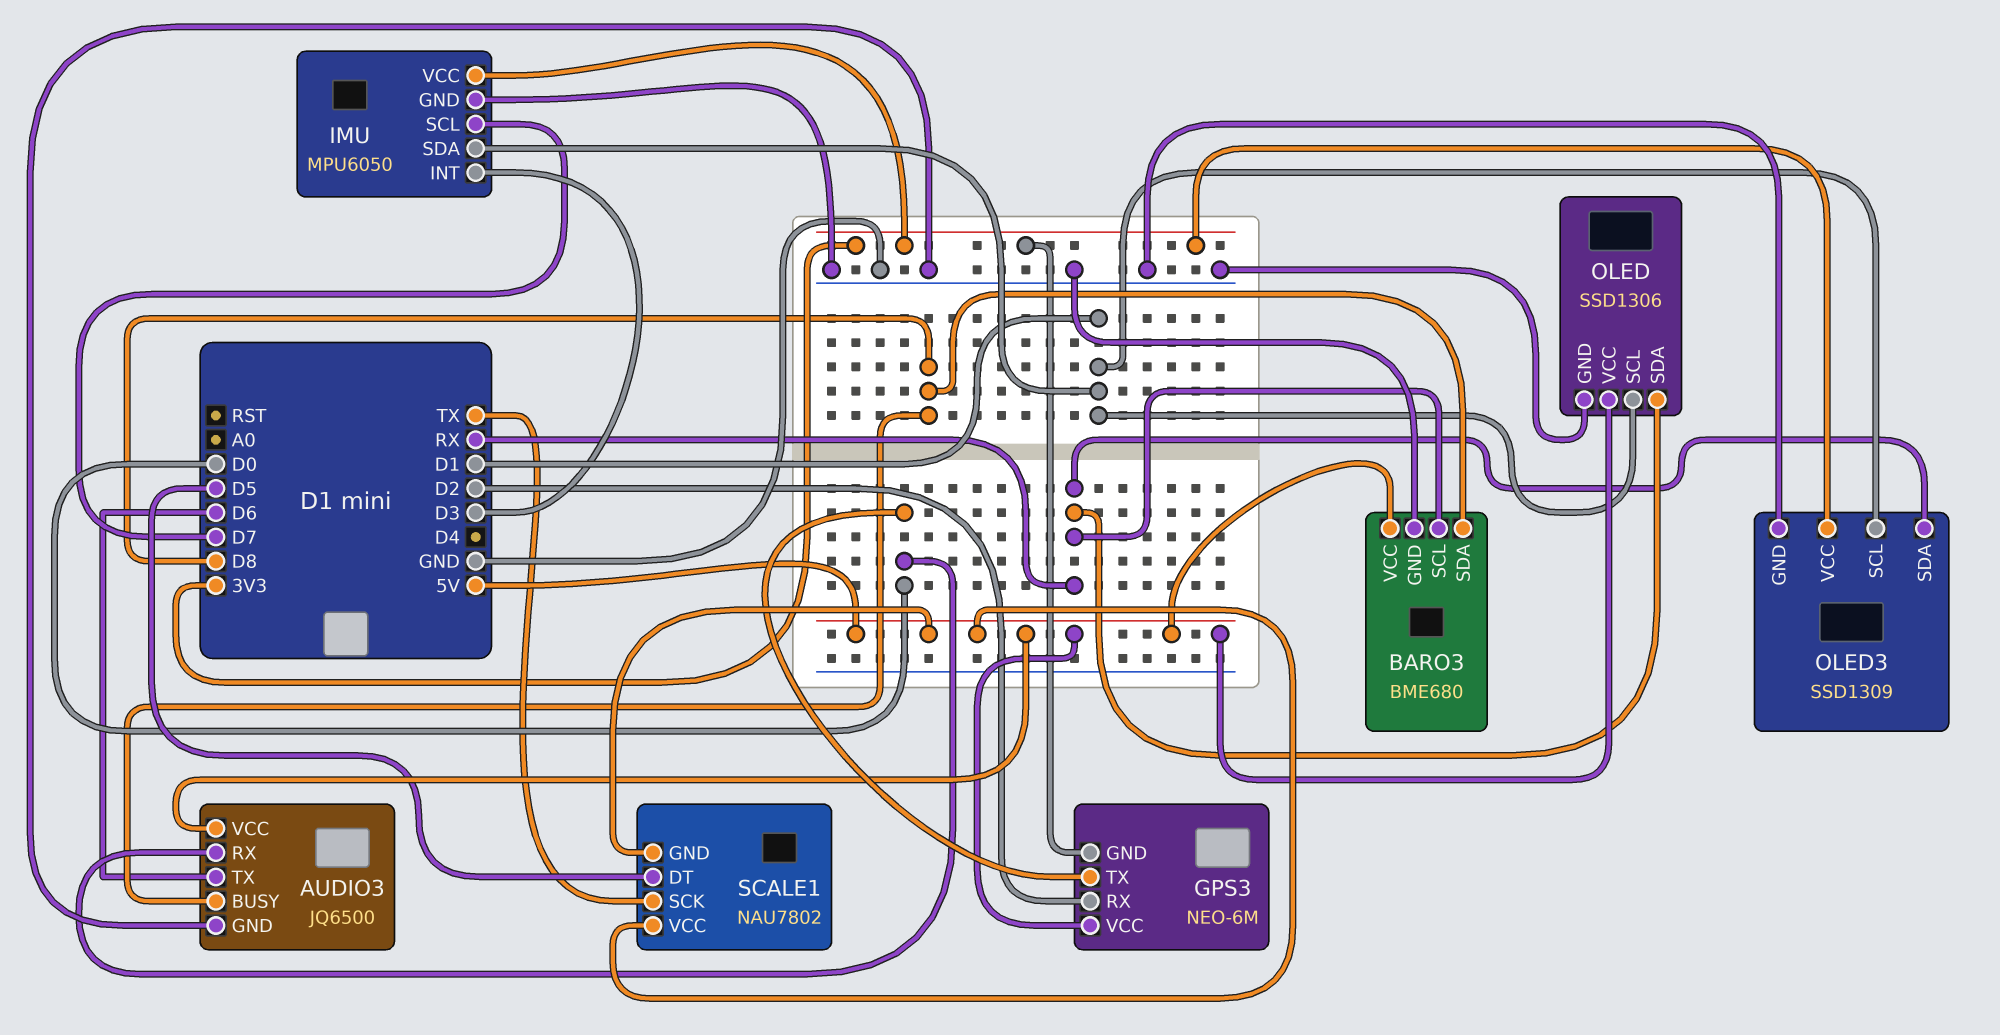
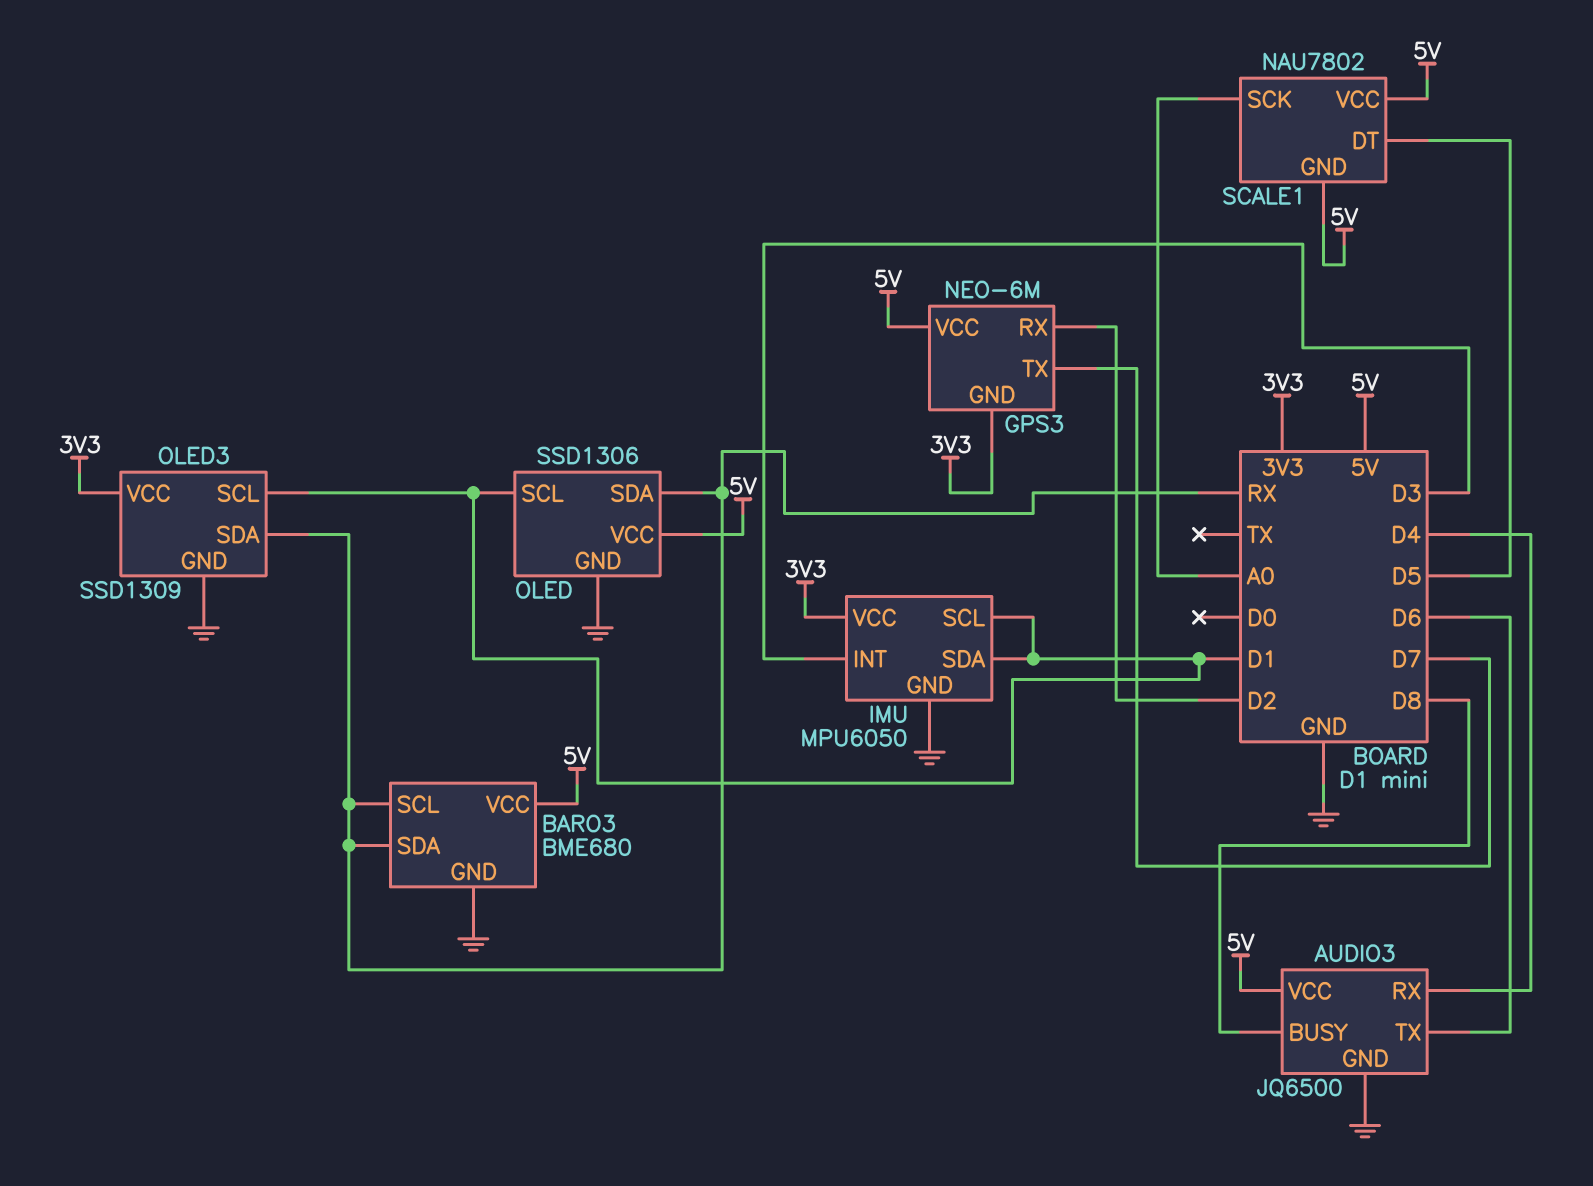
AUDIO3 pin RX: D0 -> D4
BARO3 pin SDA: D8 -> RX
GPS3 pin TX: D0 -> D7
IMU pin SCL: D7 -> D1
SCALE1 pin SCK: TX -> A0

